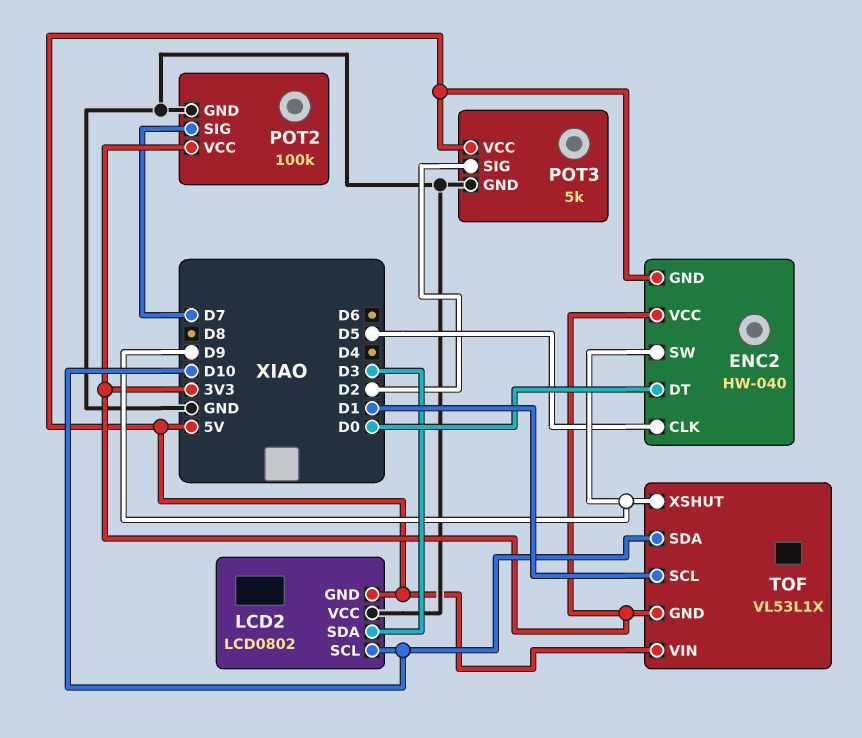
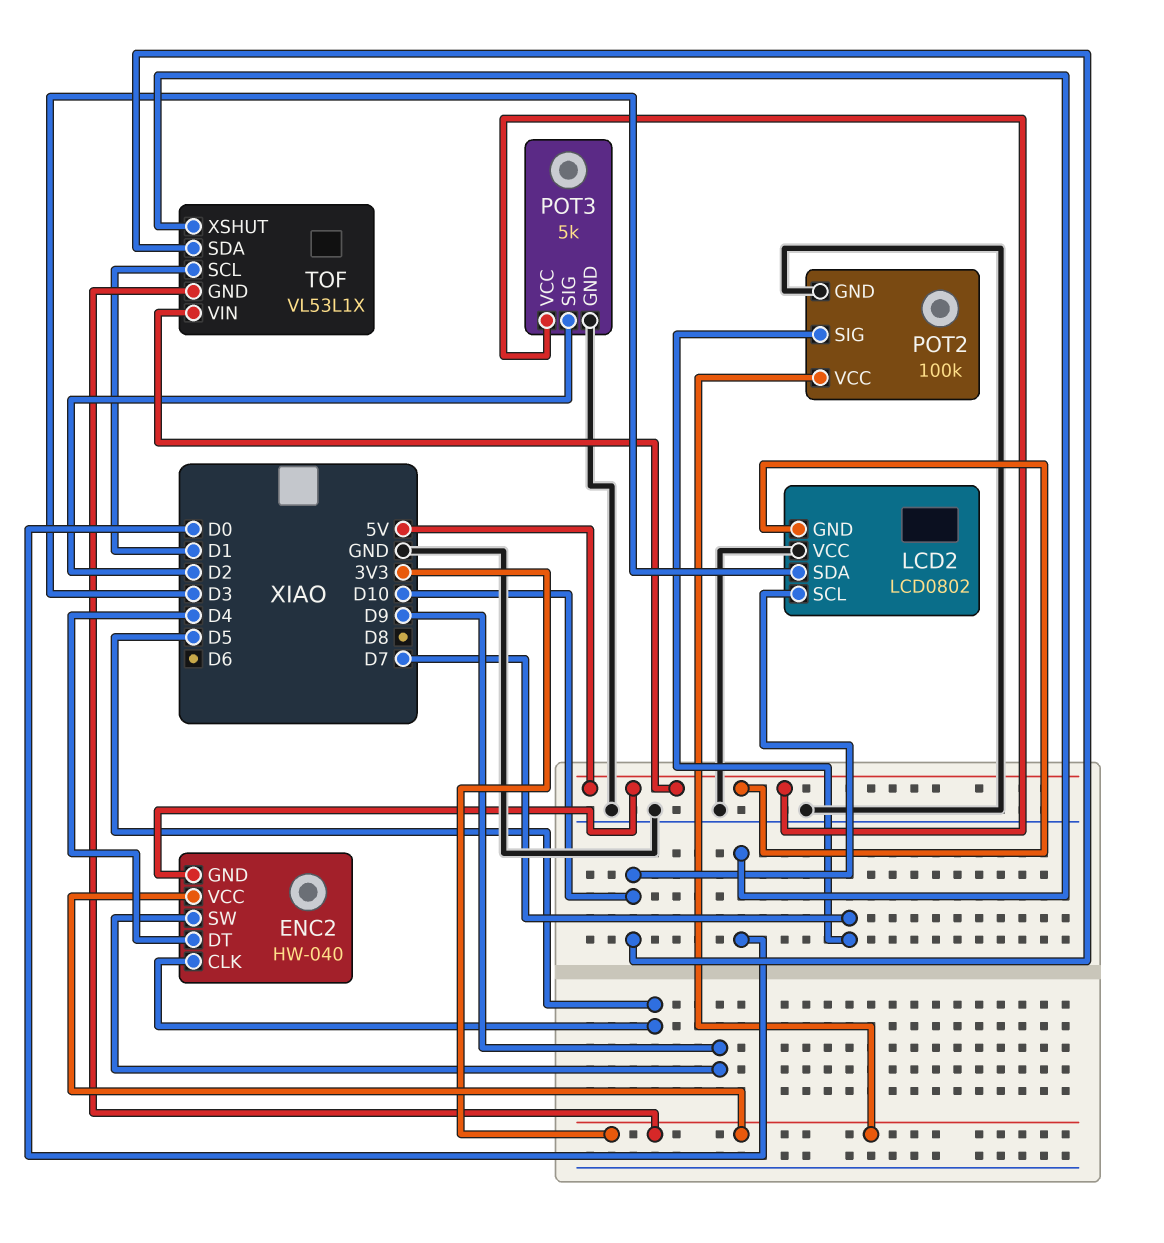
ENC2 pin DT: D0 -> D4
TOF pin XSHUT: D9 -> D0

